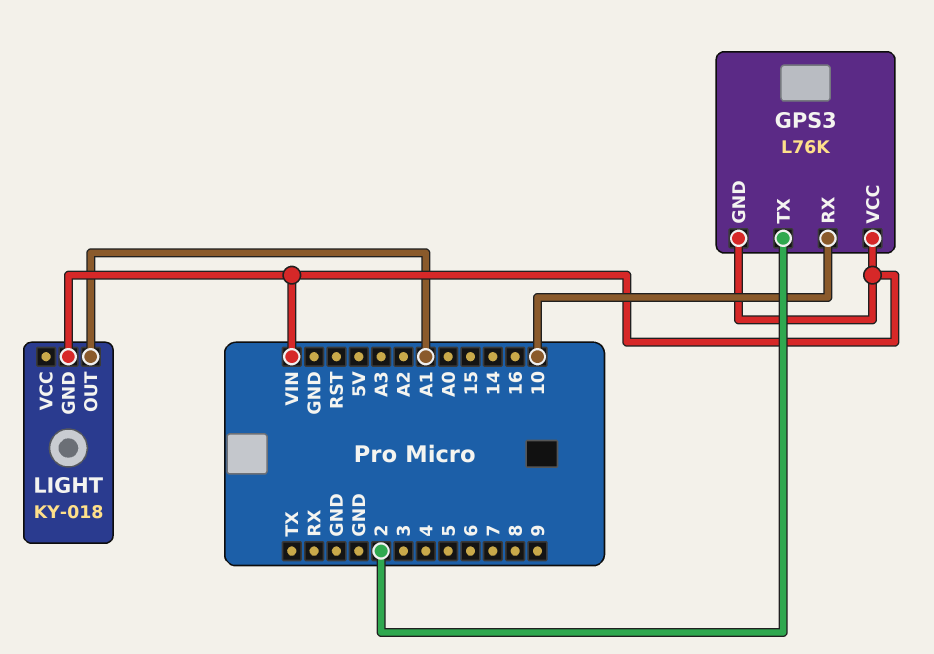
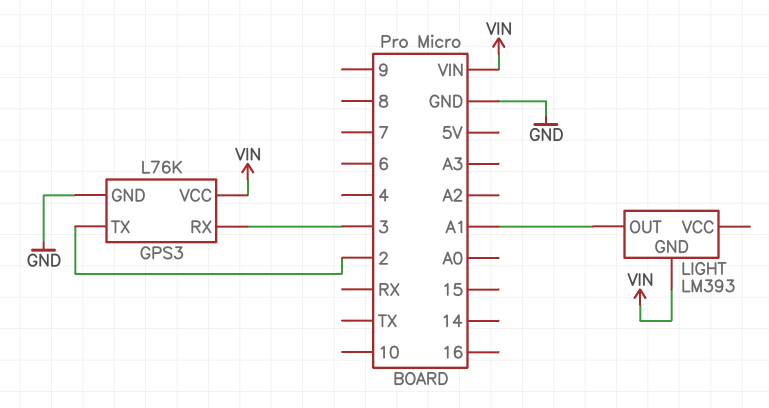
GPS3 pin GND: VIN -> GND
GPS3 pin RX: 10 -> 3
LIGHT: KY-018 -> LM393

